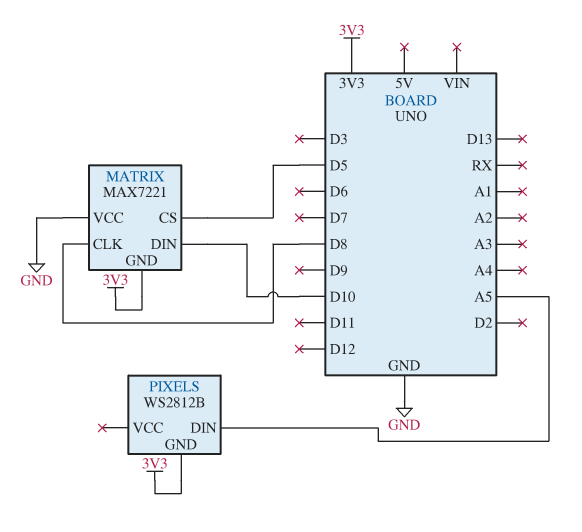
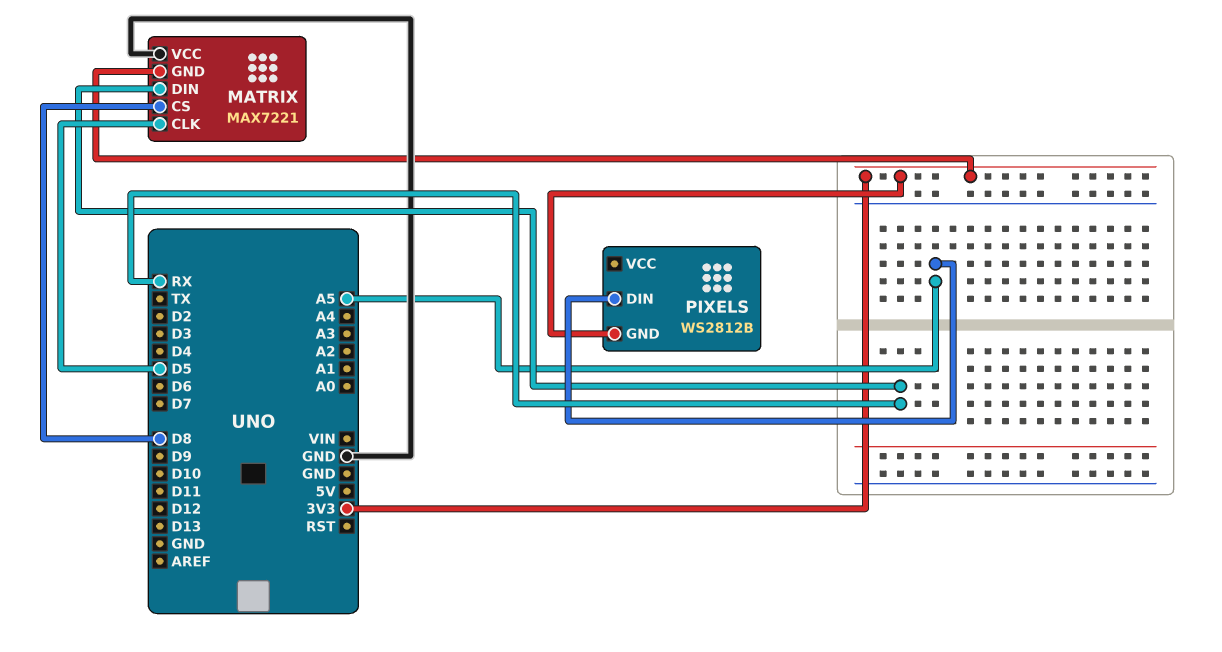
MATRIX pin CLK: D8 -> D5
MATRIX pin CS: D5 -> D8
MATRIX pin DIN: D10 -> RX

